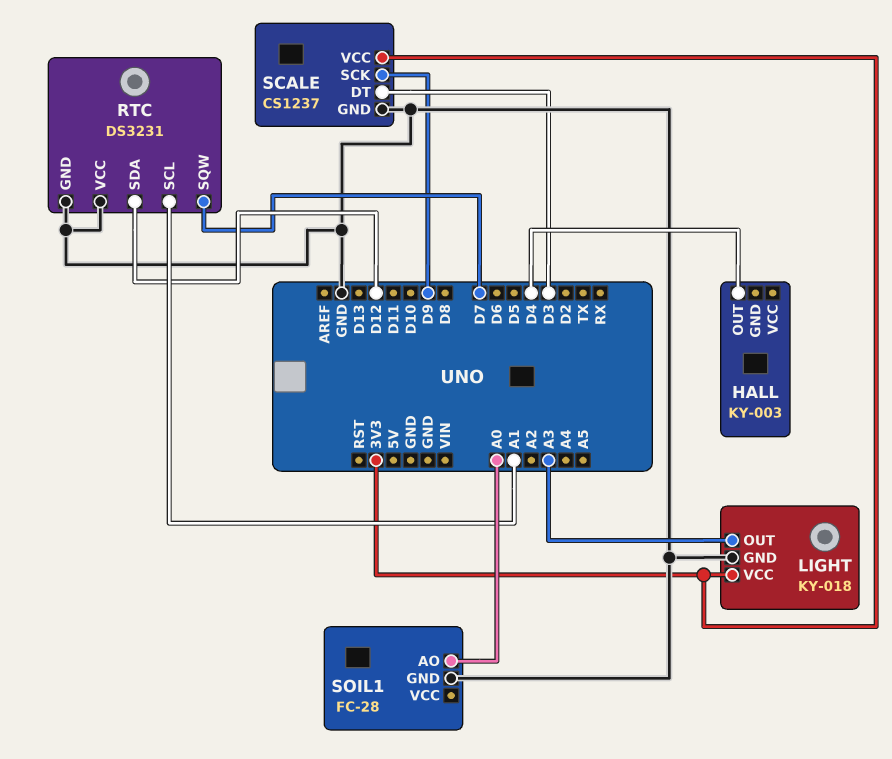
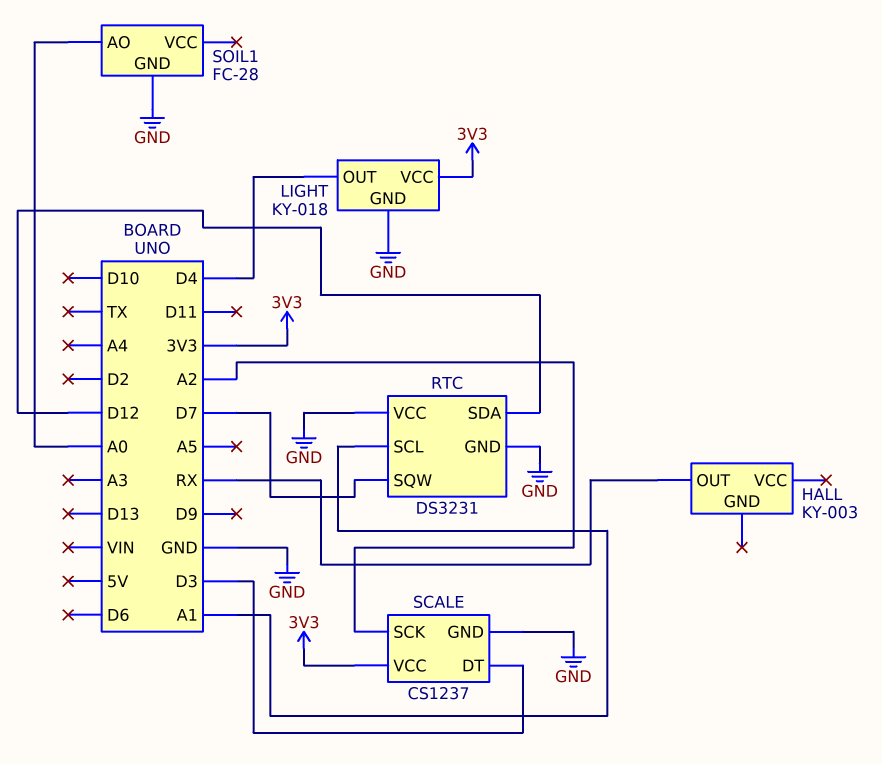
HALL pin OUT: D4 -> RX
LIGHT pin OUT: A3 -> D4
SCALE pin SCK: D9 -> A2

